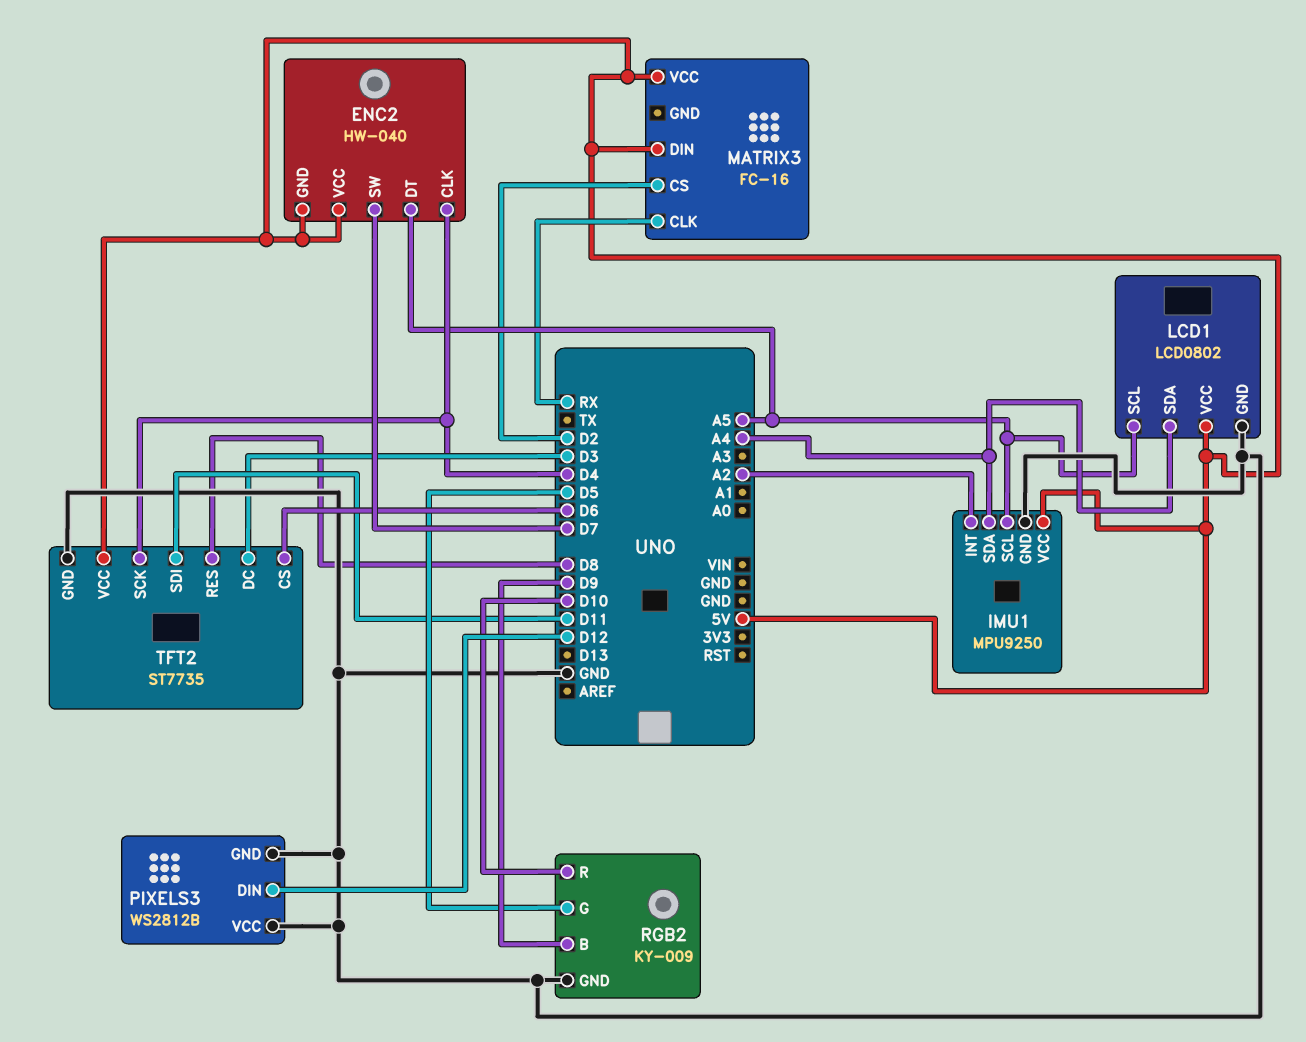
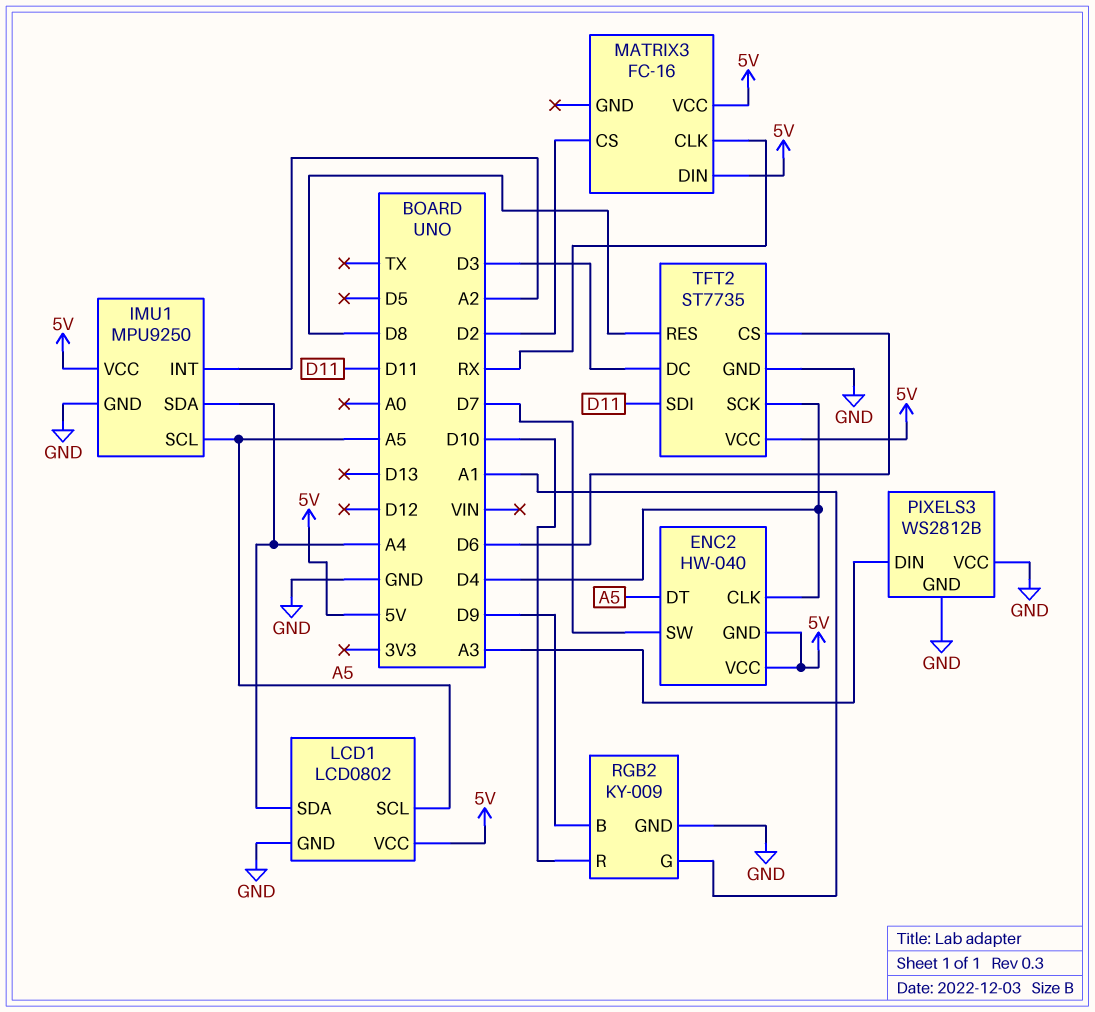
PIXELS3 pin DIN: D12 -> A3
RGB2 pin G: D5 -> A1

